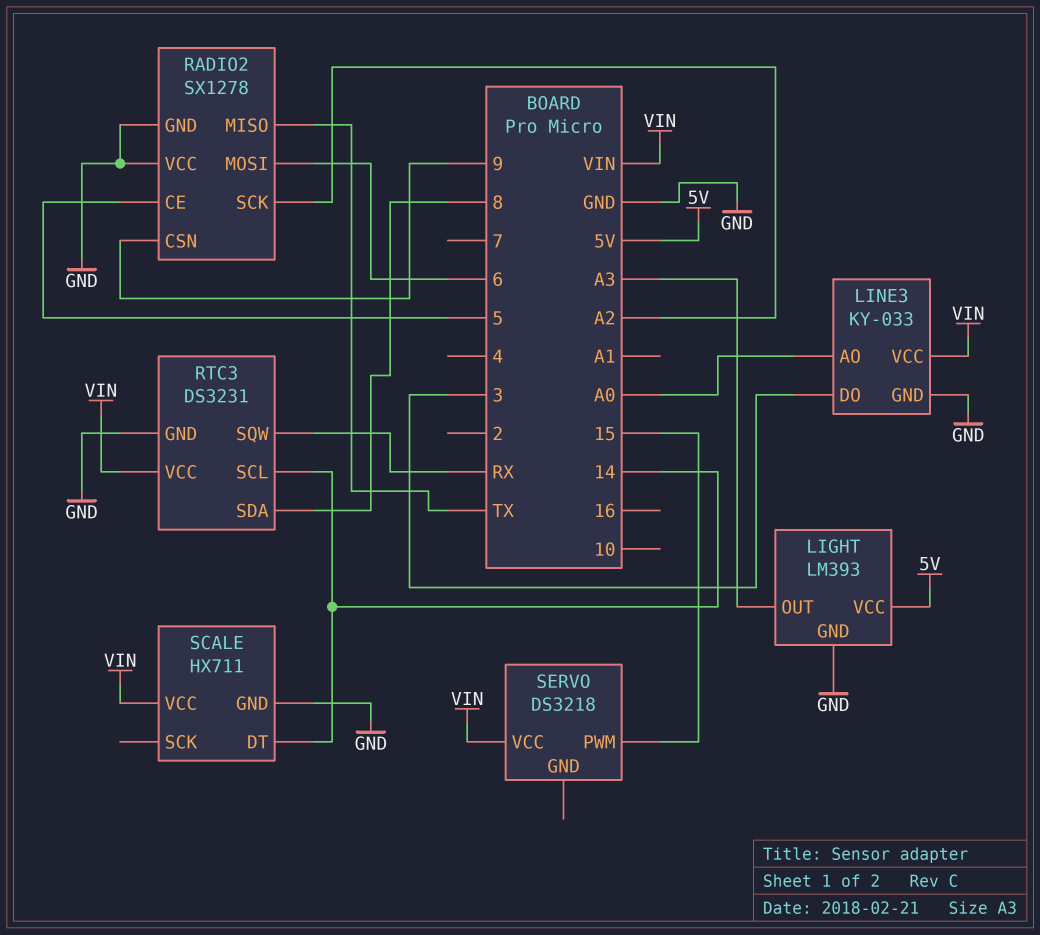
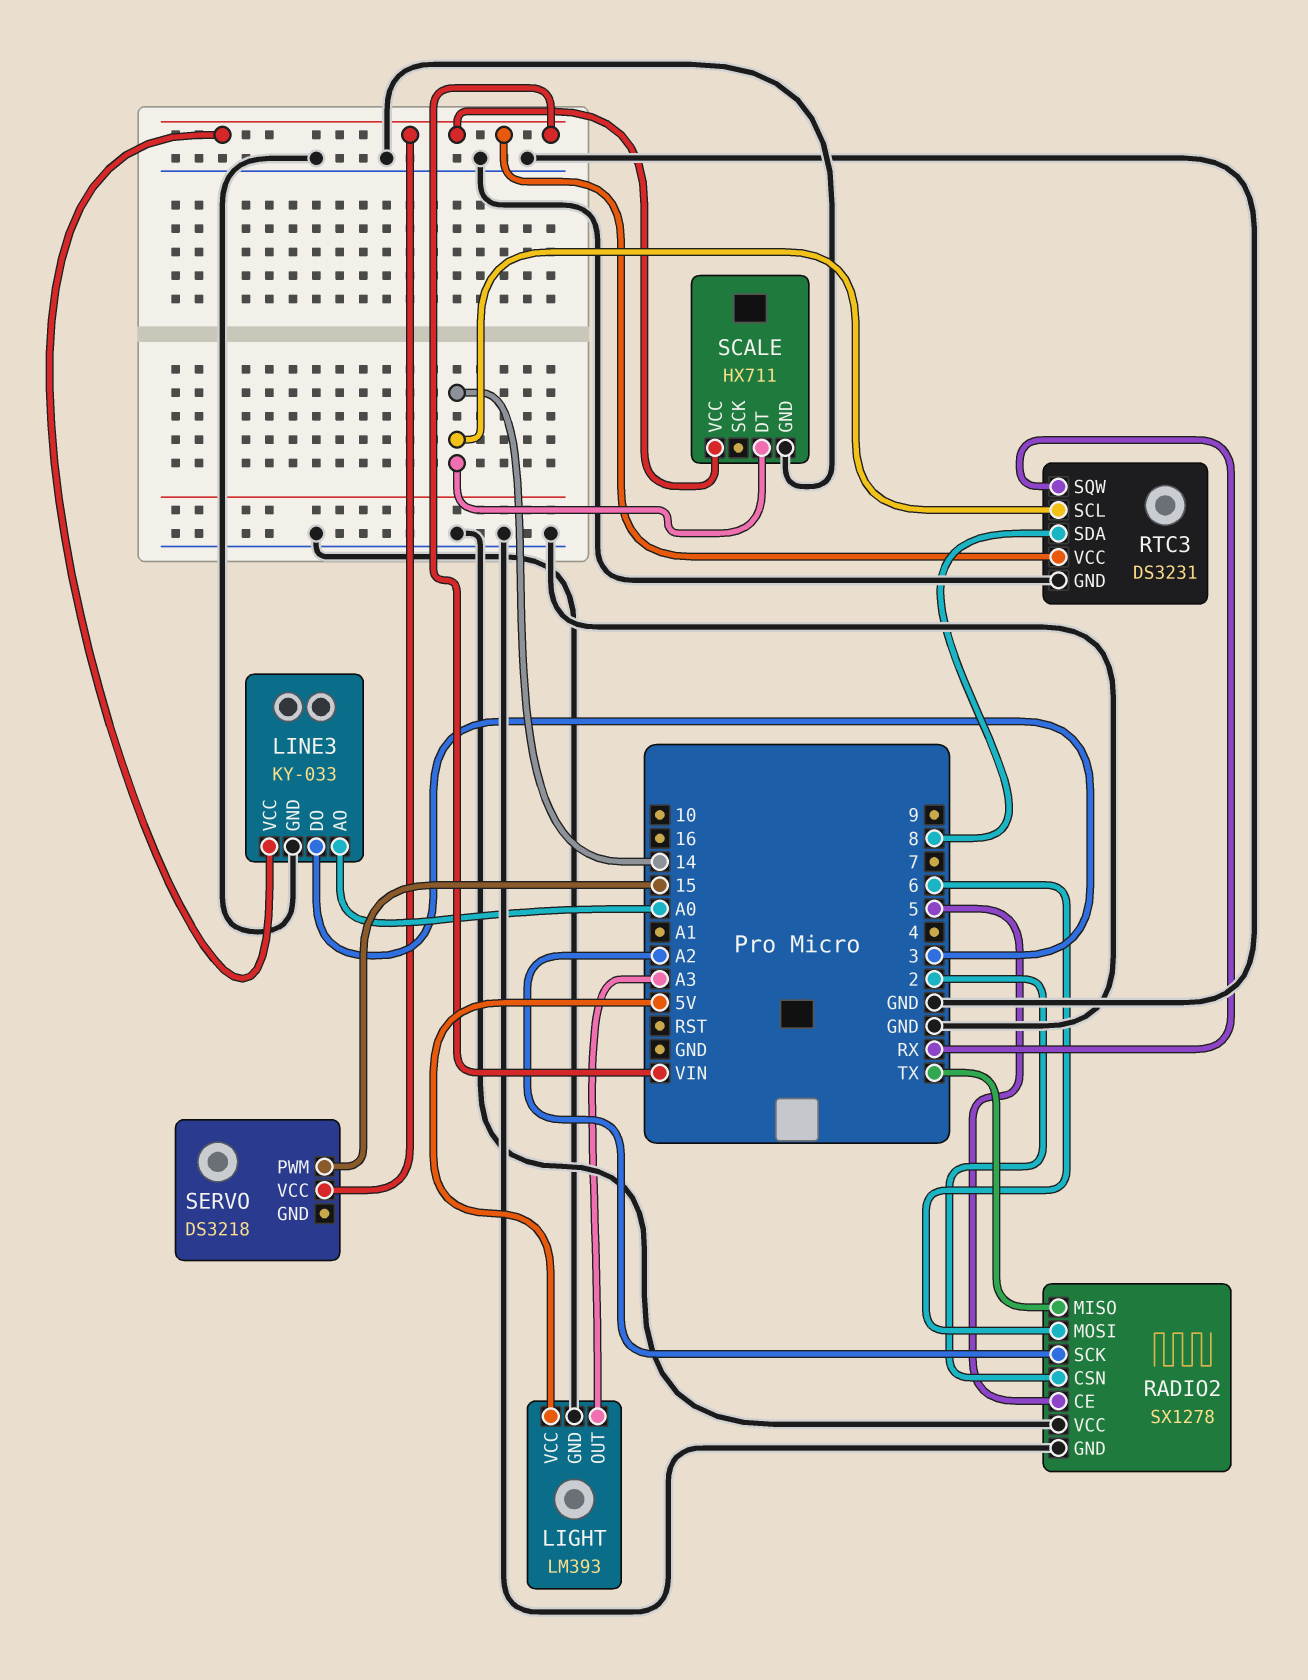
RADIO2 pin CSN: 9 -> 2

